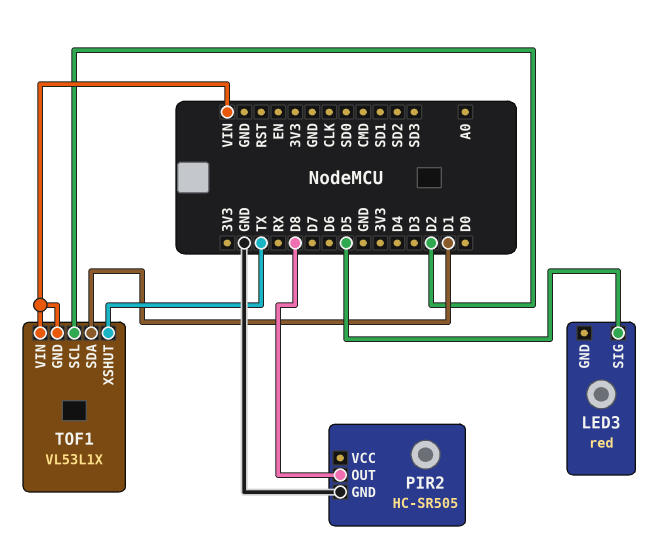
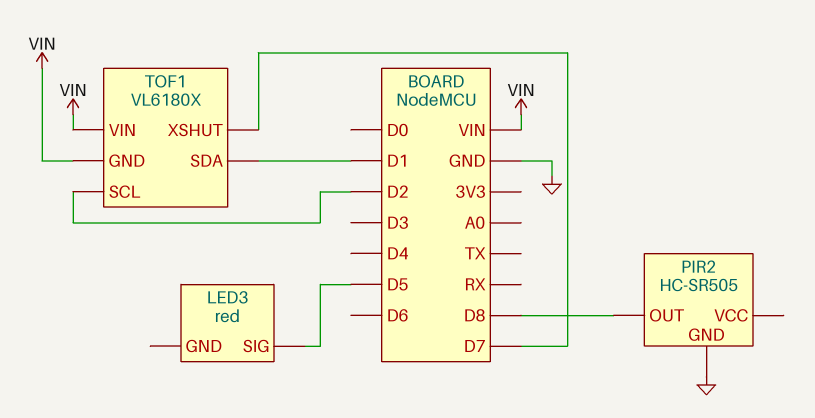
TOF1: VL53L1X -> VL6180X
TOF1 pin XSHUT: TX -> D7

